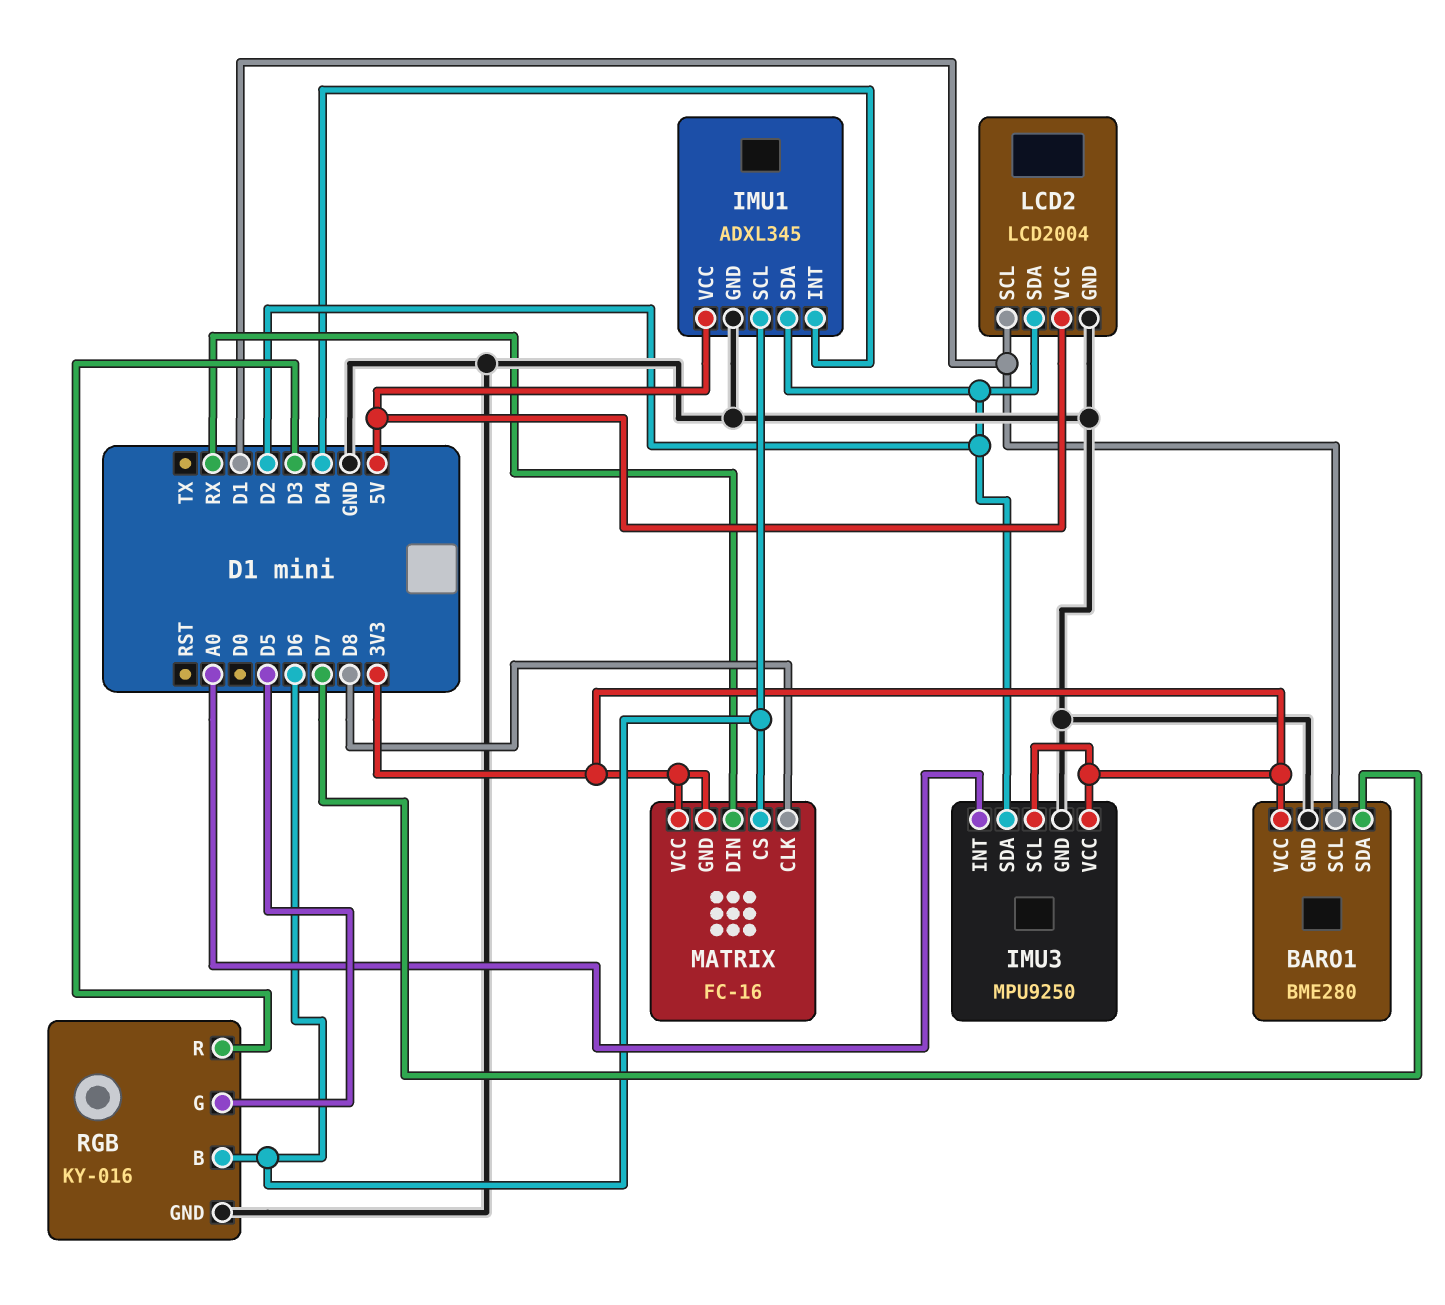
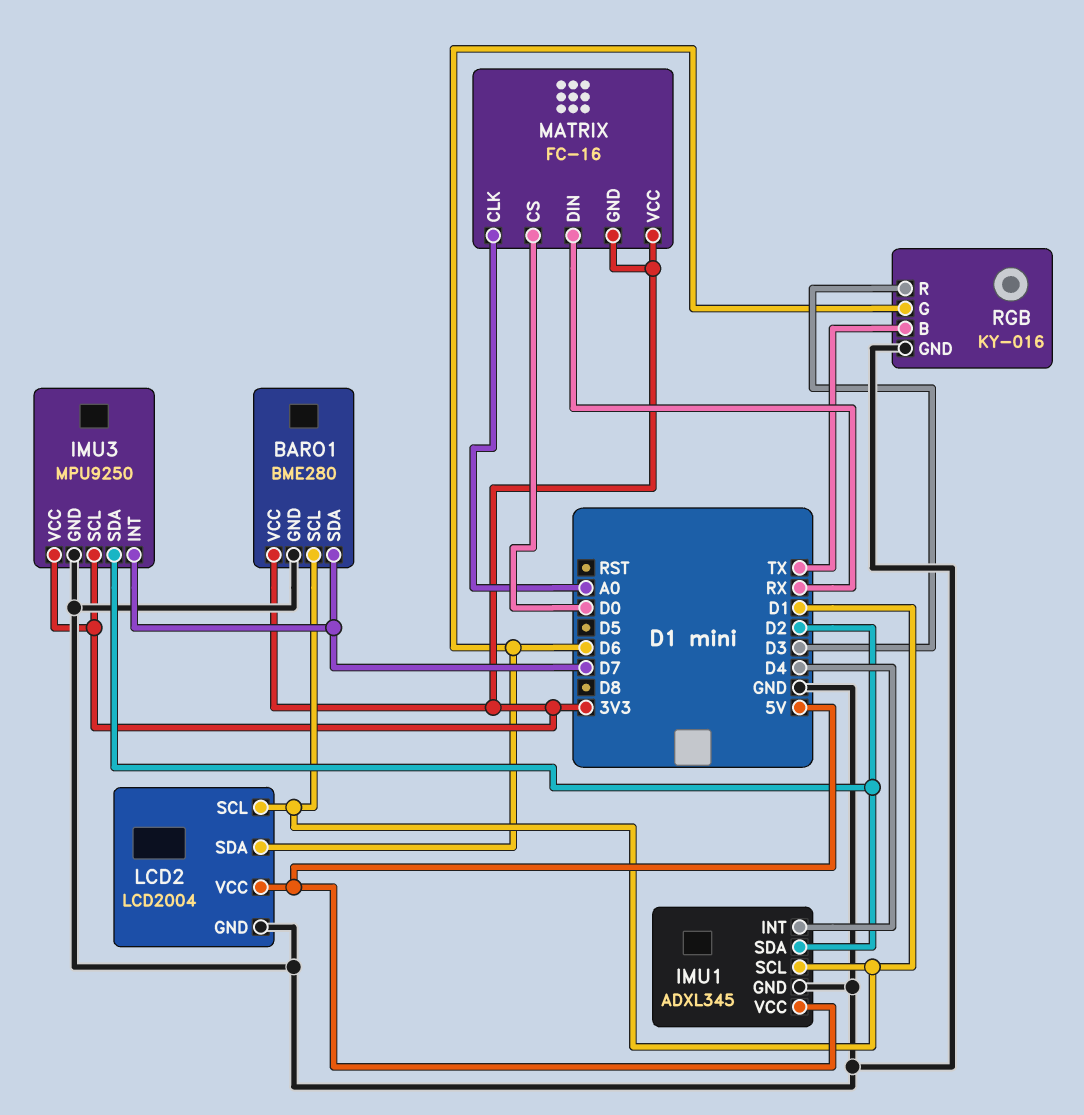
IMU1 pin SCL: D6 -> D1
IMU3 pin INT: A0 -> D7
LCD2 pin SDA: D2 -> D6
MATRIX pin CLK: D8 -> A0
MATRIX pin CS: D6 -> D0
RGB pin B: D6 -> TX
RGB pin G: D5 -> D6

